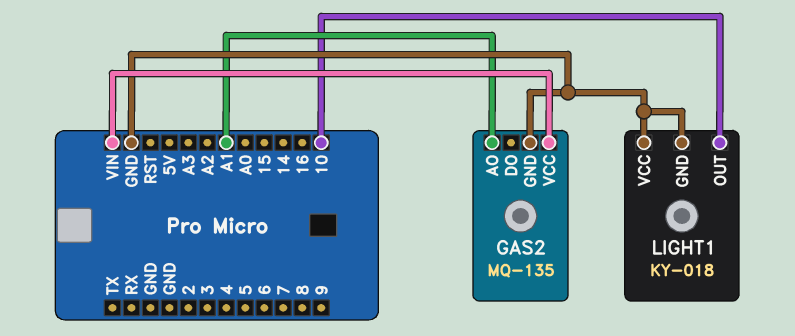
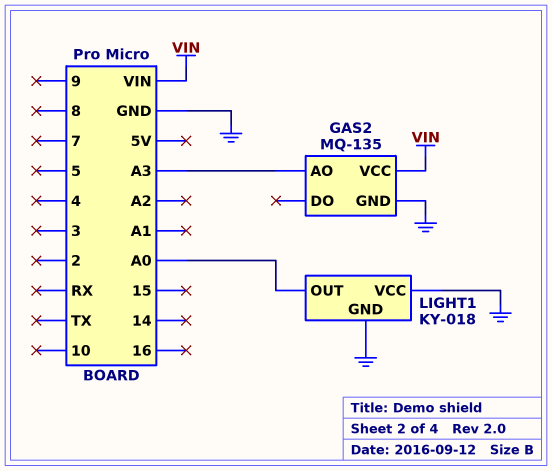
GAS2 pin AO: A1 -> A3
LIGHT1 pin OUT: 10 -> A0

